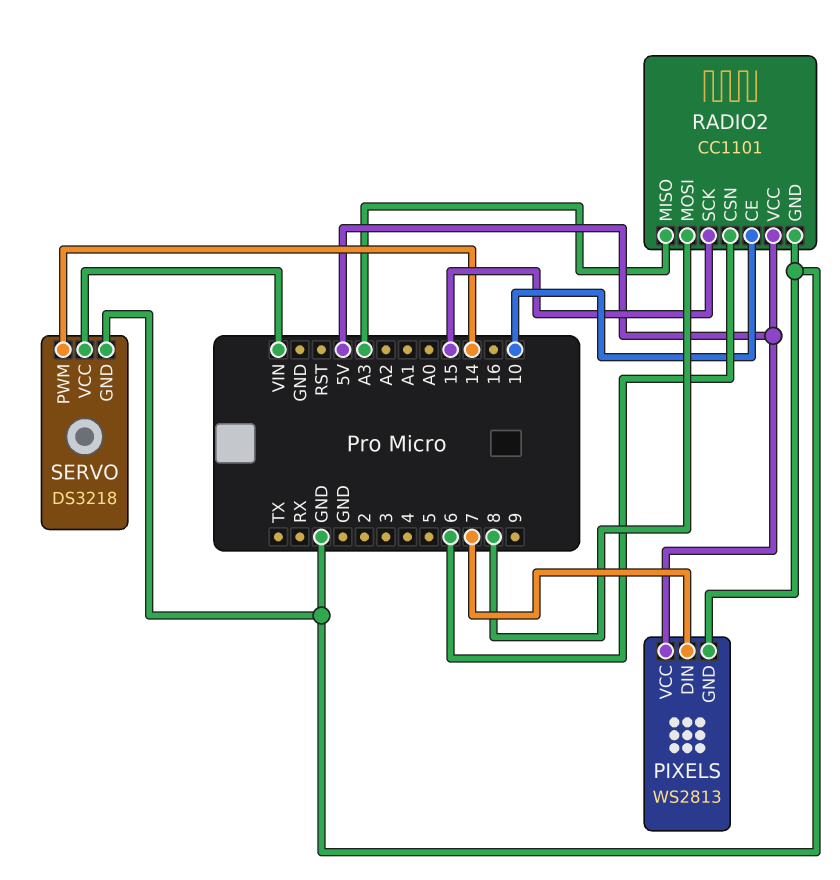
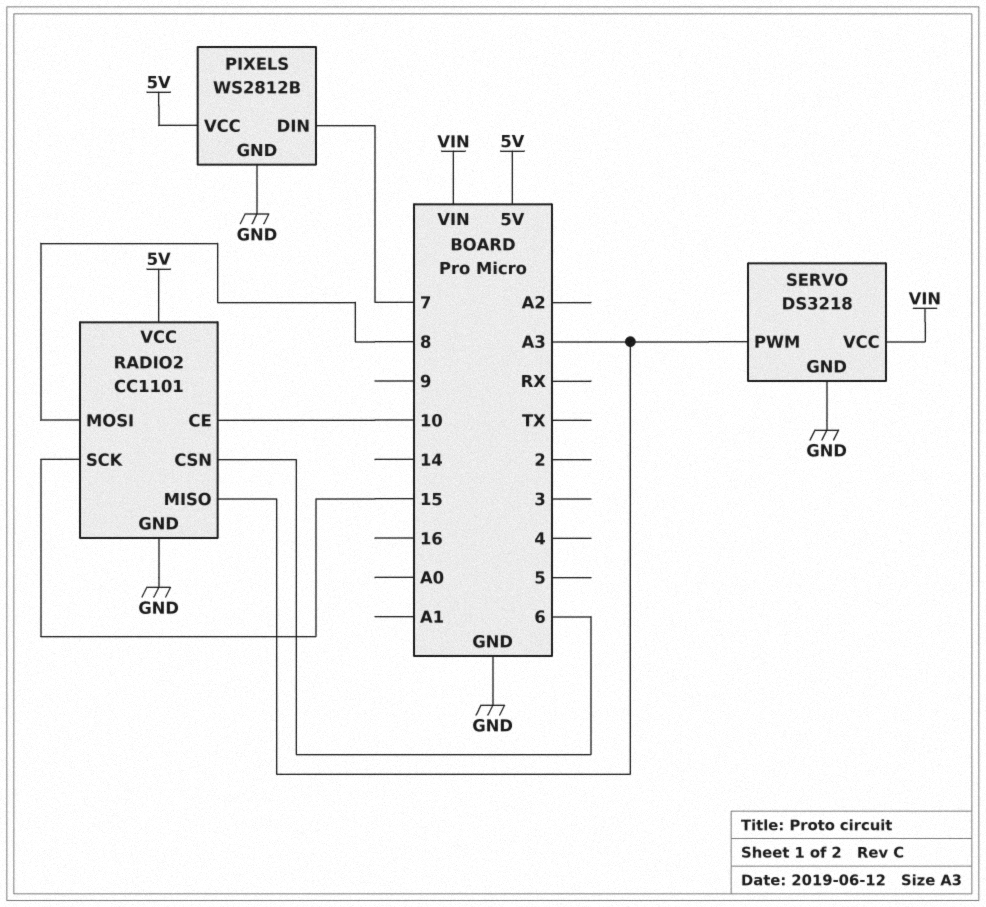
PIXELS: WS2813 -> WS2812B
SERVO pin PWM: 14 -> A3

